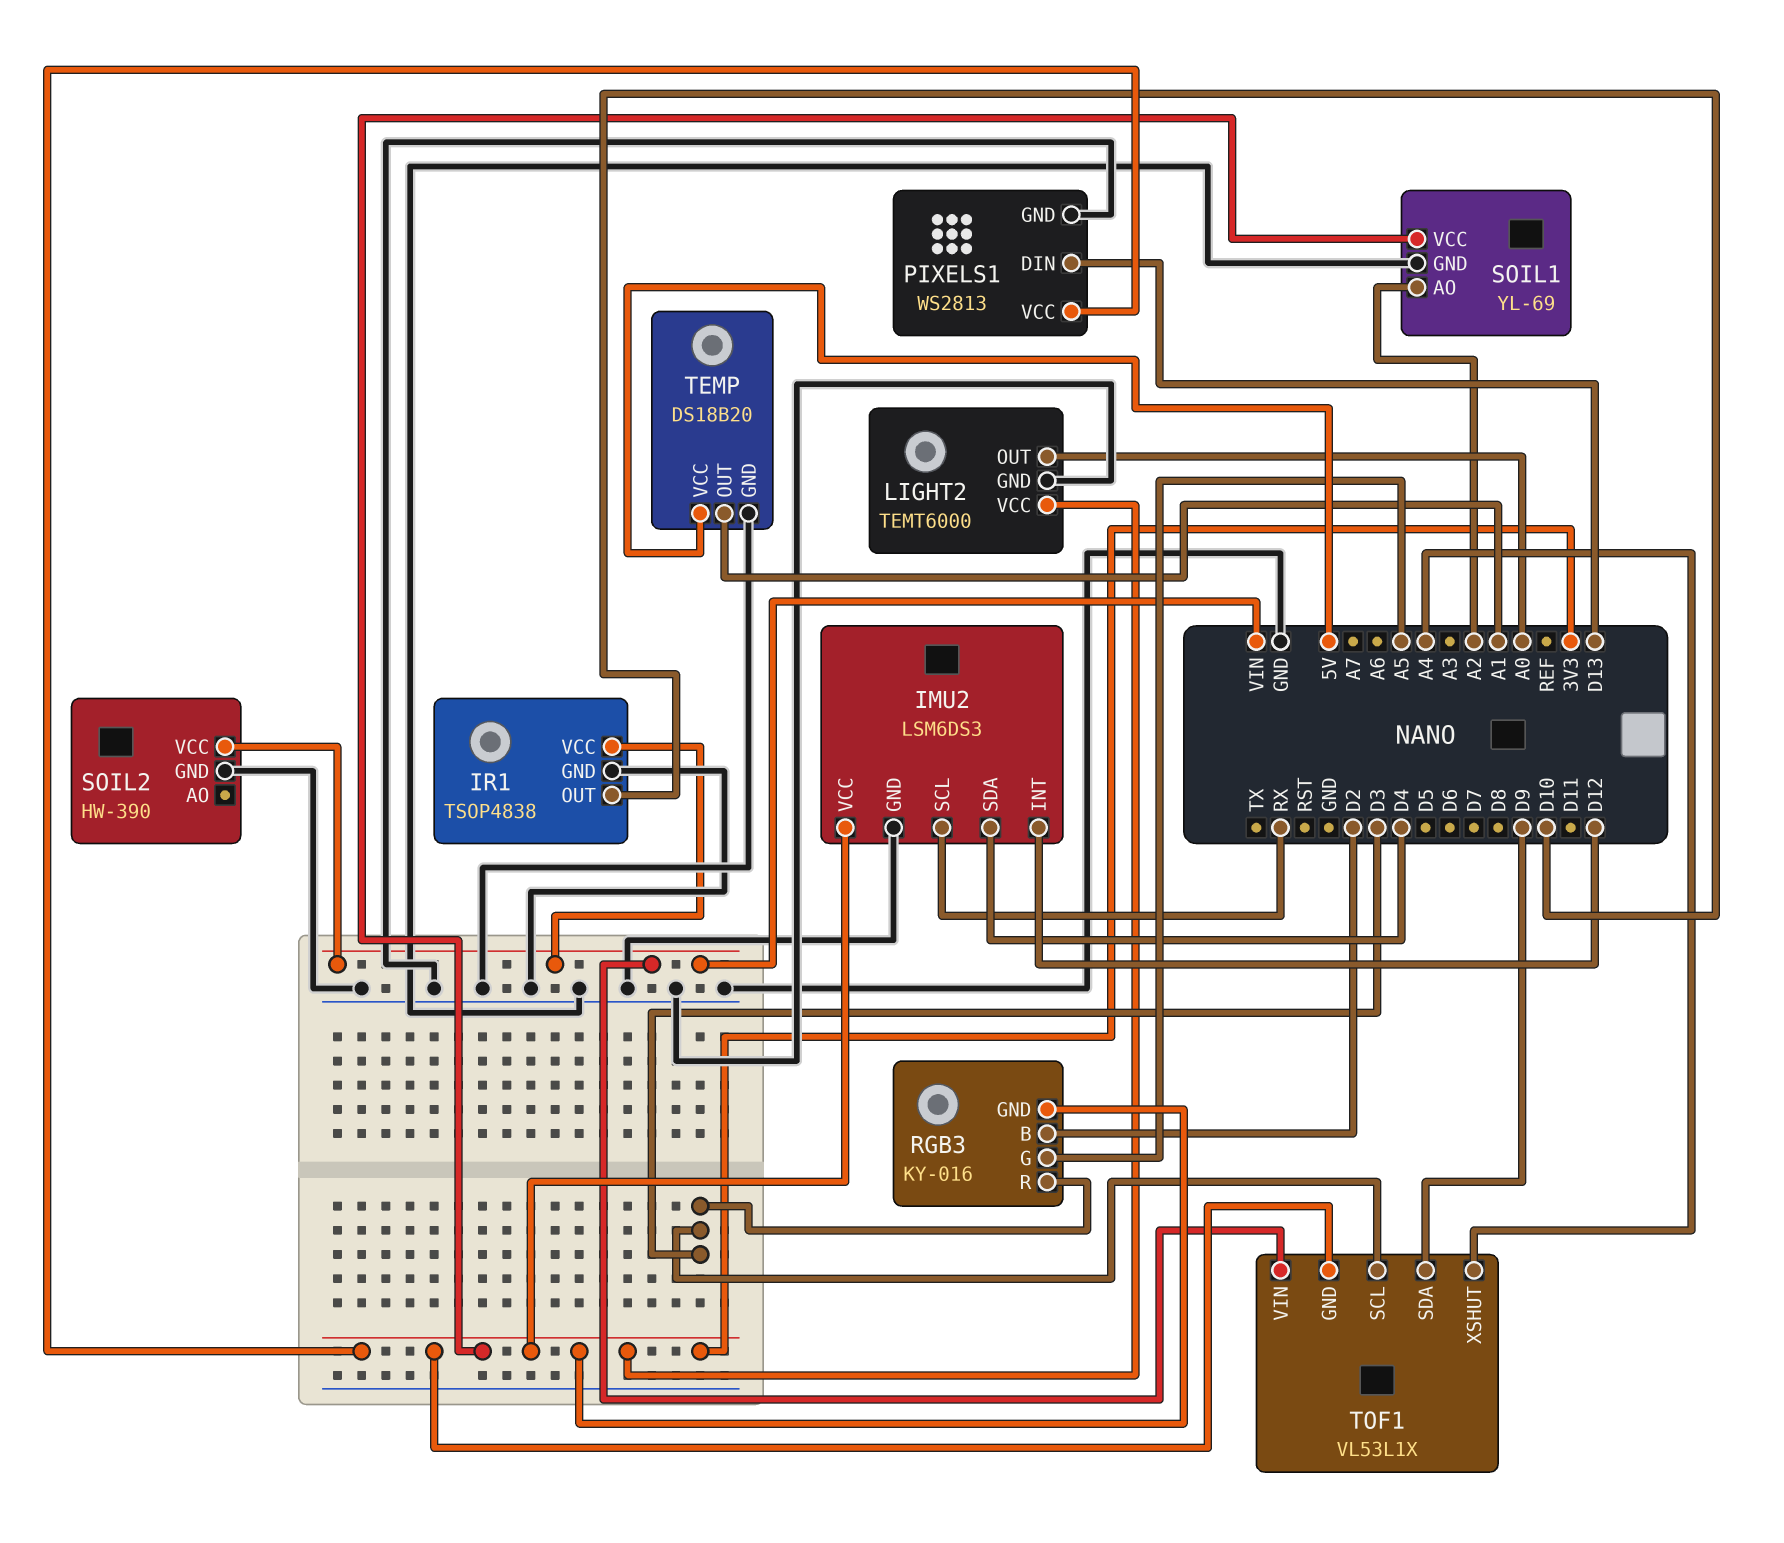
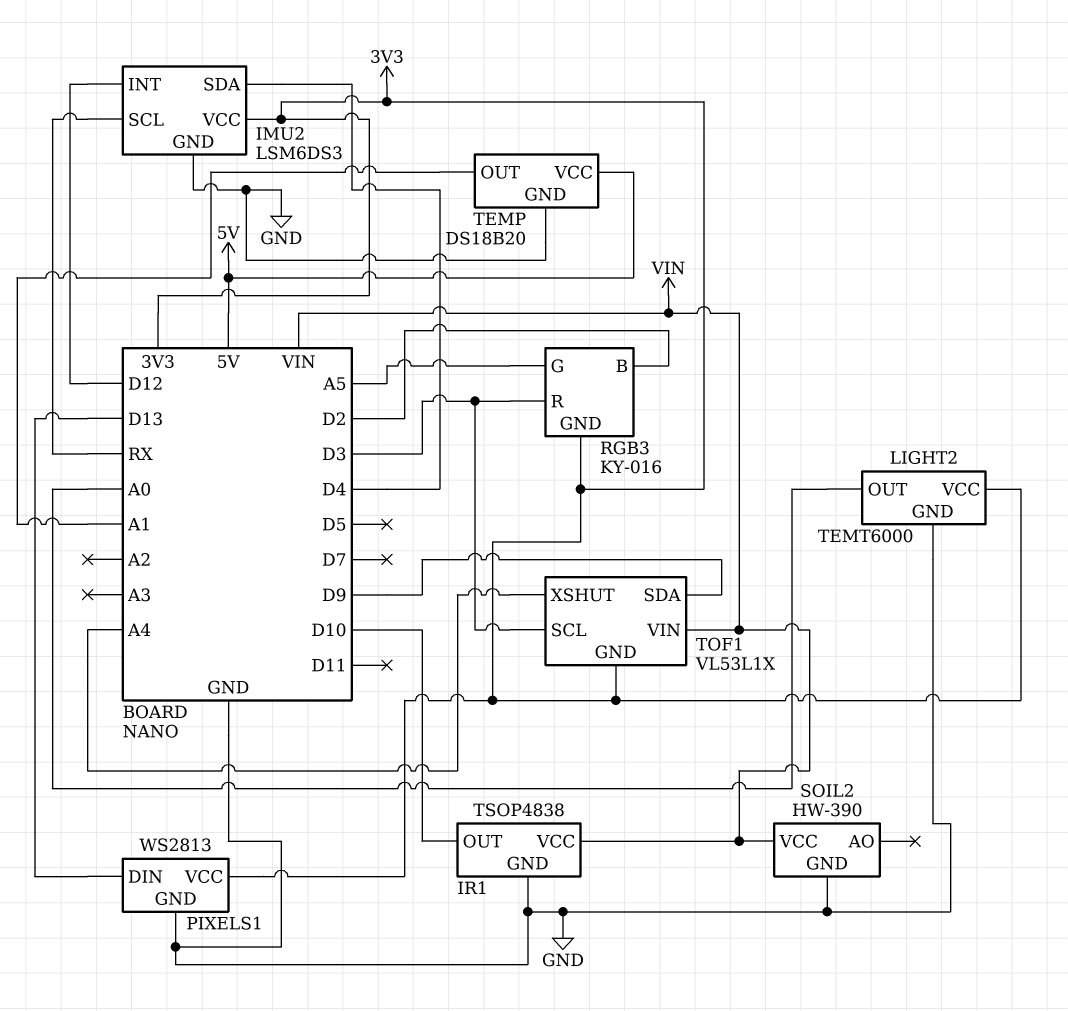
SOIL1: YL-69 -> none
SOIL1 pin AO: A2 -> none
SOIL1 pin GND: GND -> none
SOIL1 pin VCC: 3V3 -> none

